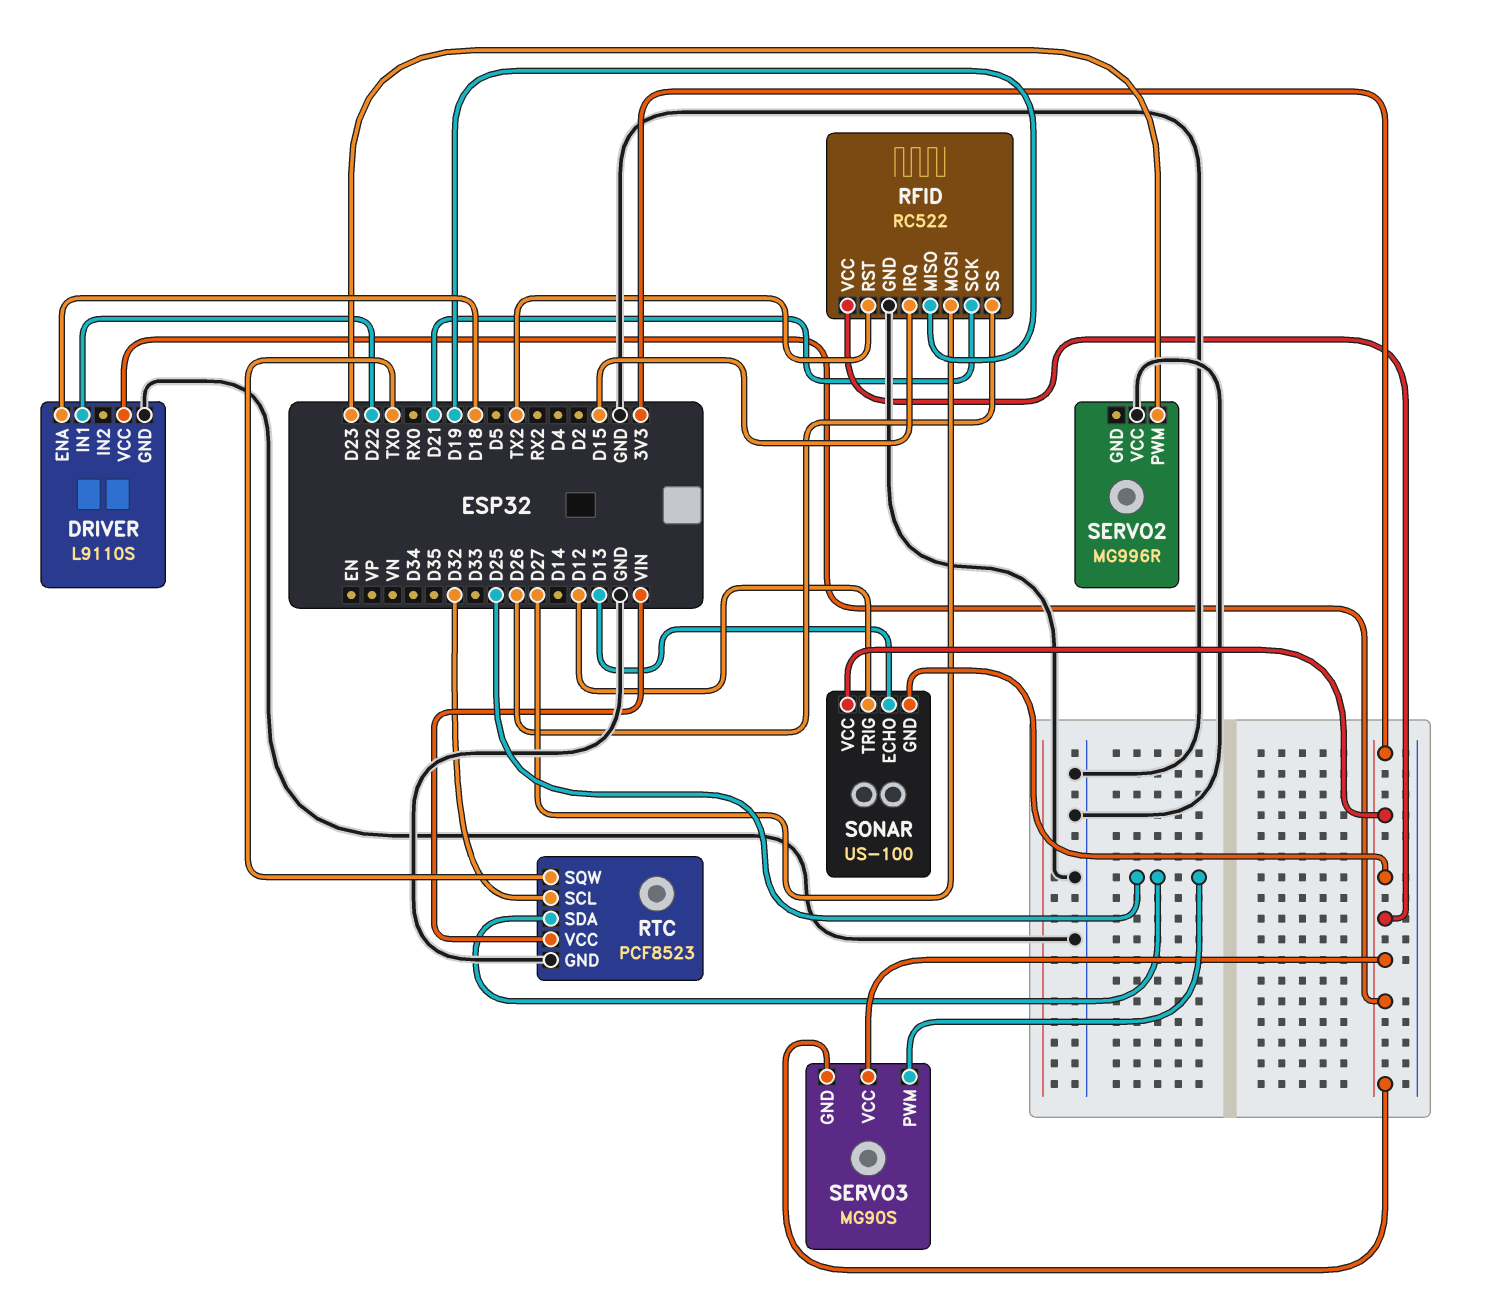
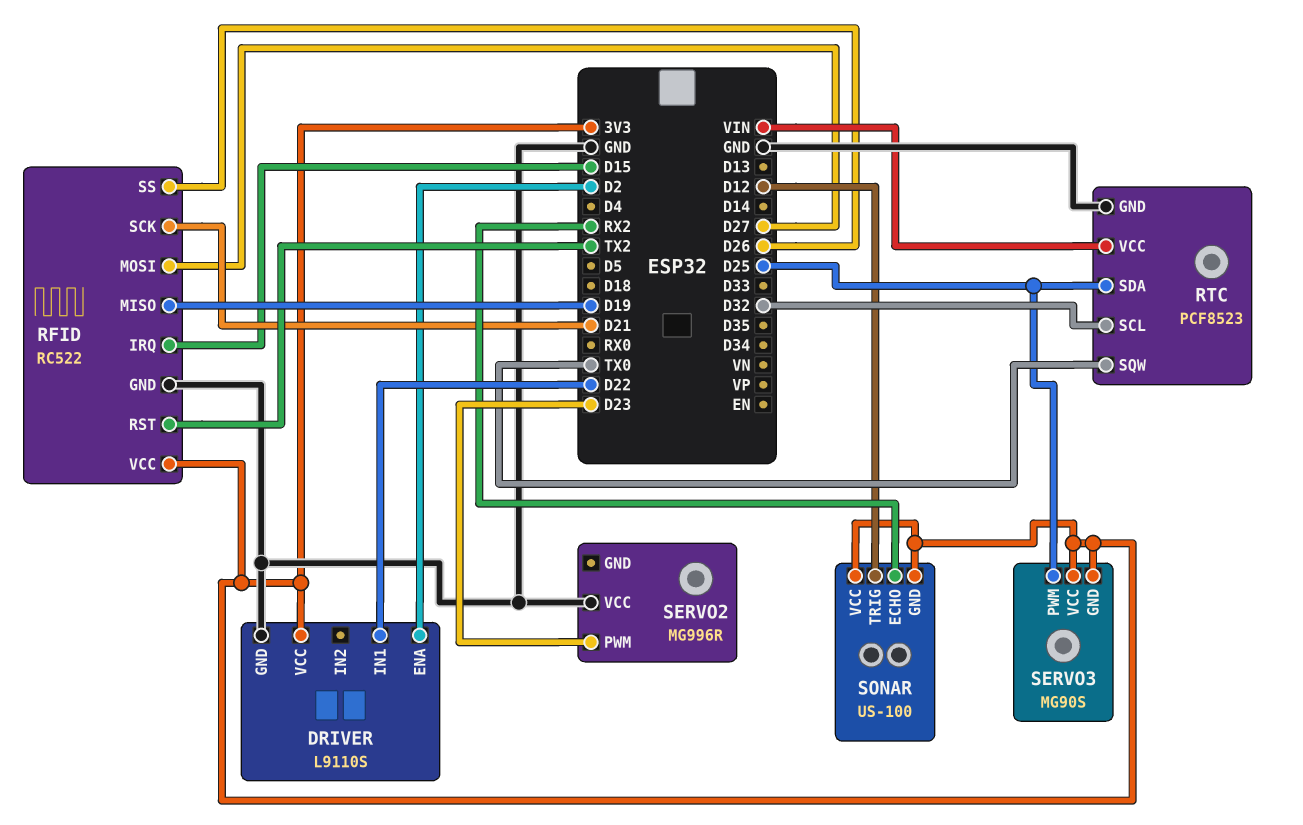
DRIVER pin ENA: D18 -> D2
SONAR pin ECHO: D13 -> RX2

